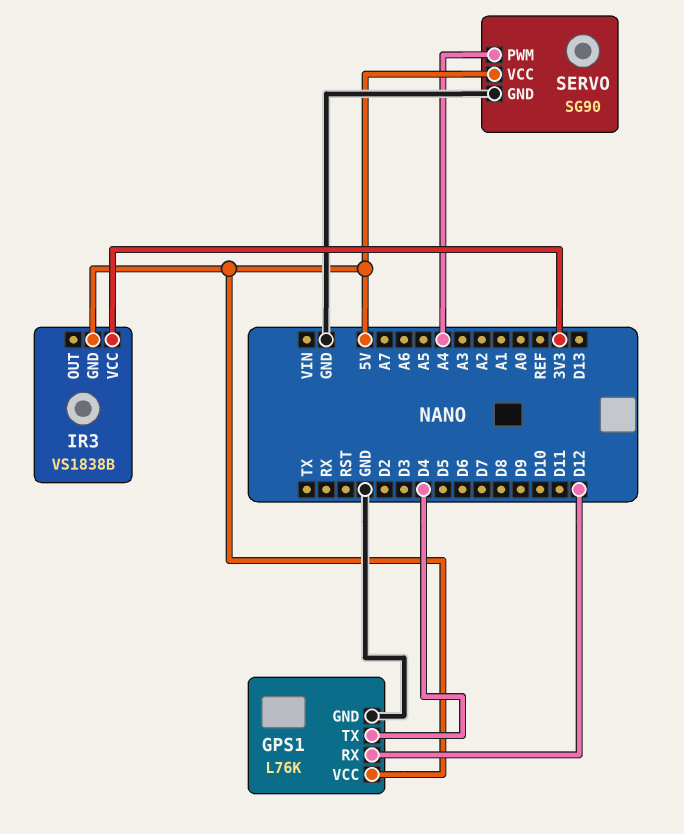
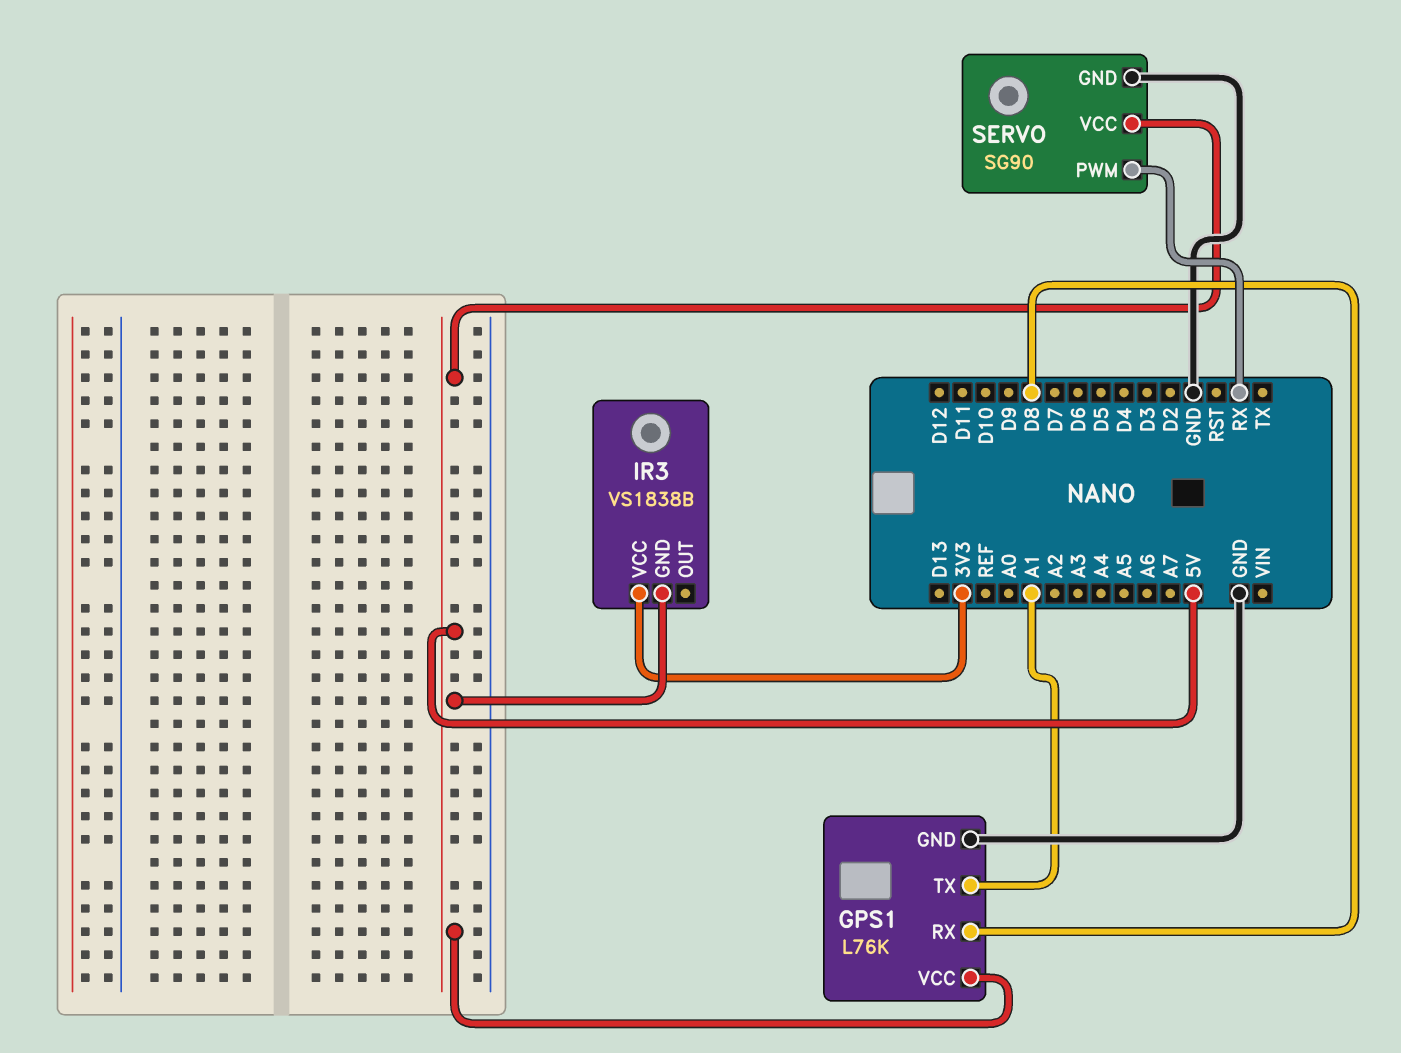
GPS1 pin RX: D12 -> D8
GPS1 pin TX: D4 -> A1
SERVO pin PWM: A4 -> RX

